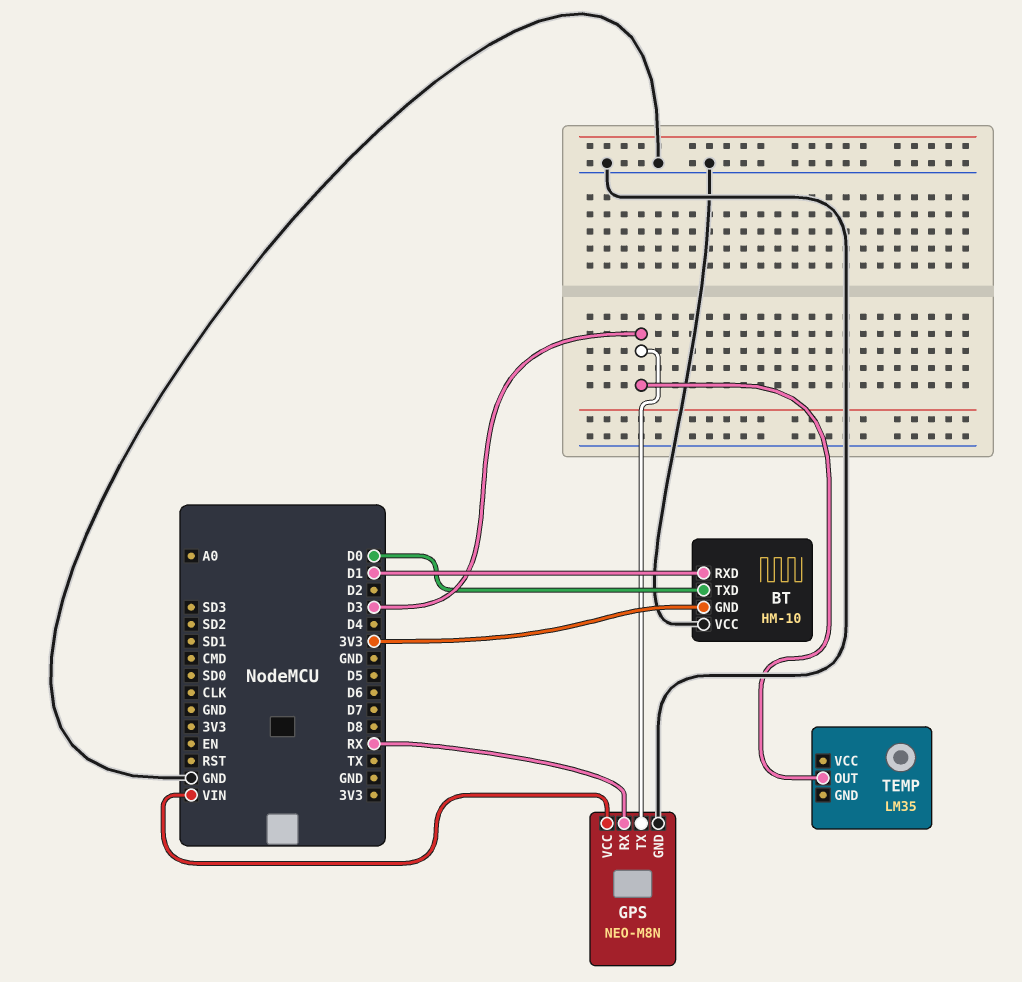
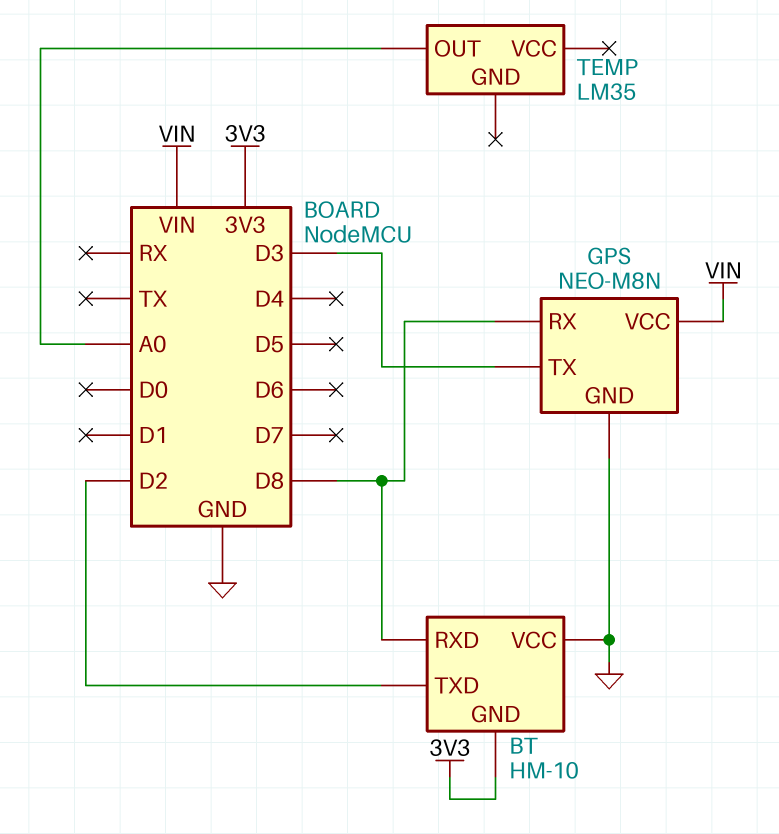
BT pin RXD: D1 -> D8
BT pin TXD: D0 -> D2
GPS pin RX: RX -> D8
TEMP pin OUT: D3 -> A0

